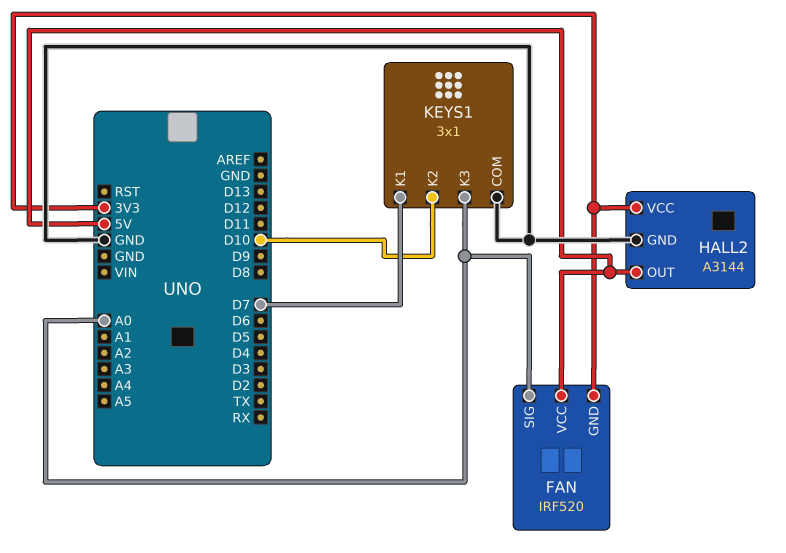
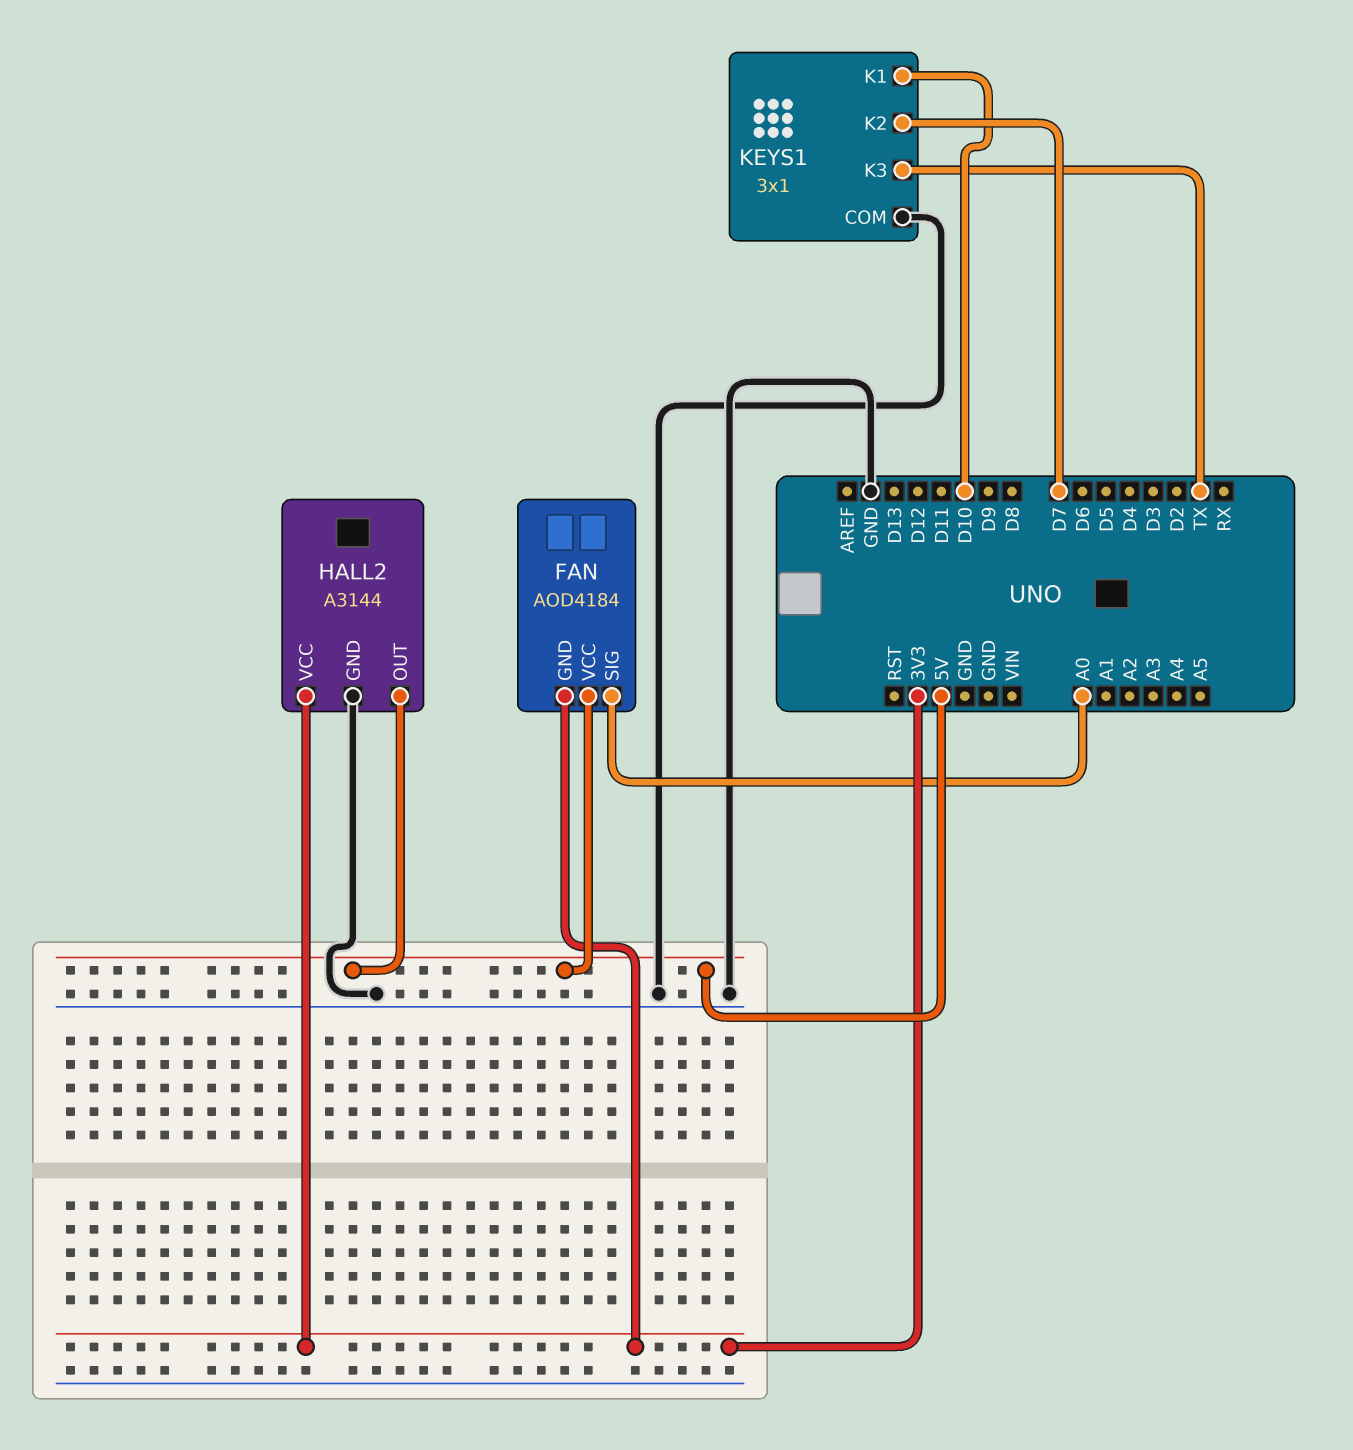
FAN: IRF520 -> AOD4184
KEYS1 pin K1: D7 -> D10
KEYS1 pin K2: D10 -> D7
KEYS1 pin K3: A0 -> TX

